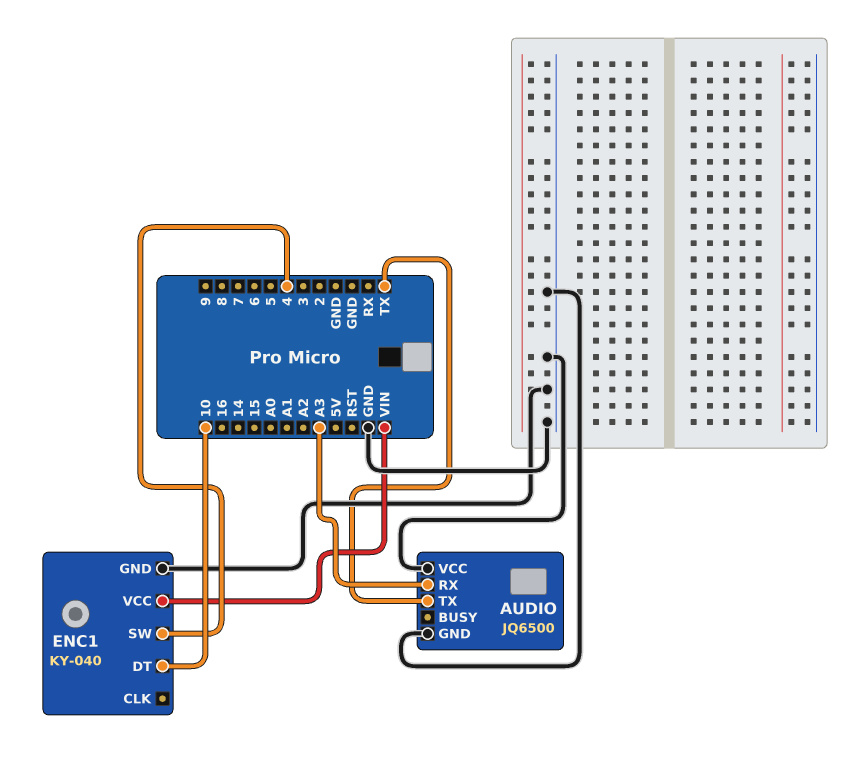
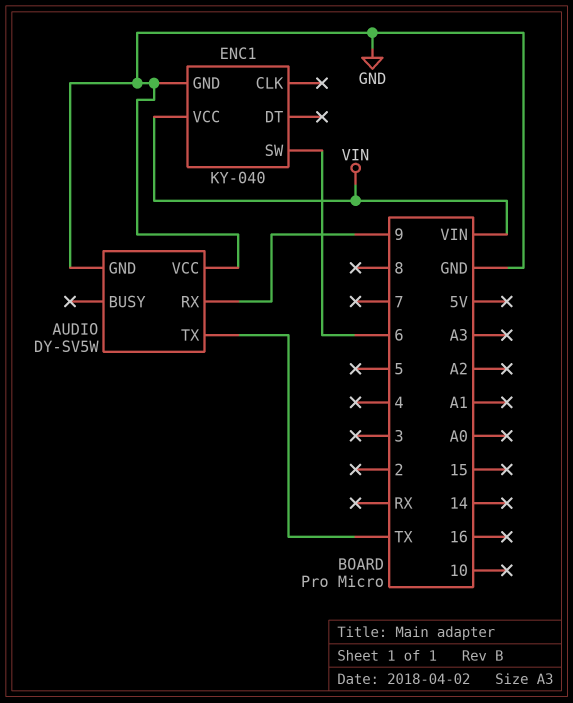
AUDIO: JQ6500 -> DY-SV5W
AUDIO pin RX: A3 -> 9
ENC1 pin DT: 10 -> none
ENC1 pin SW: 4 -> 6

